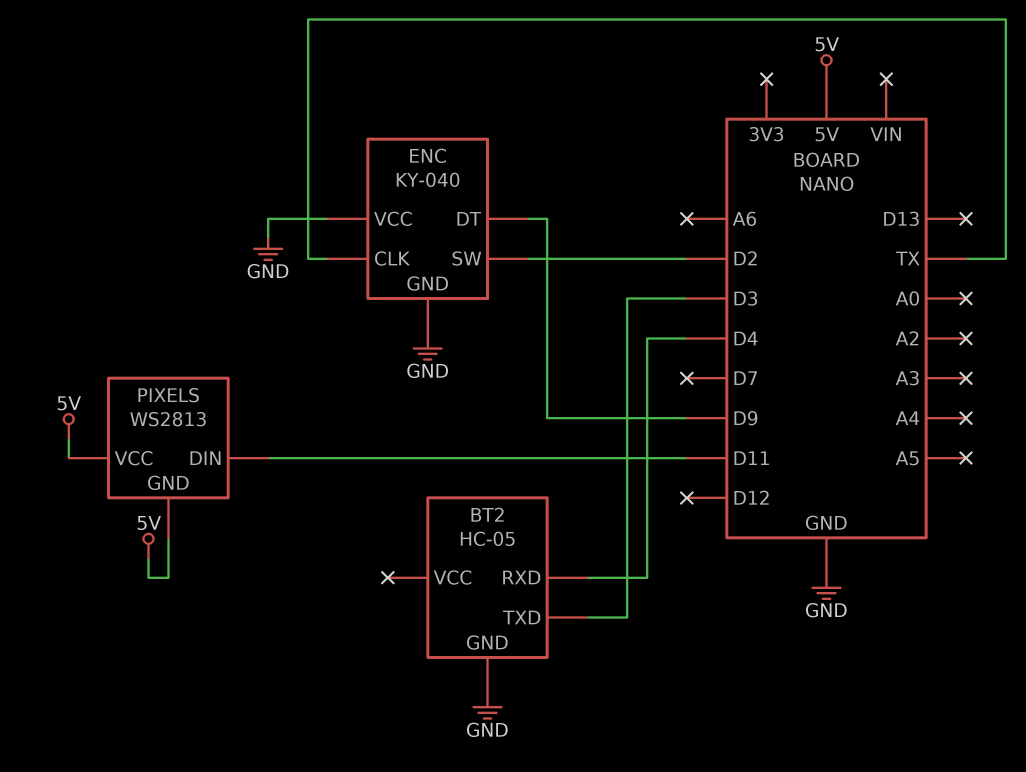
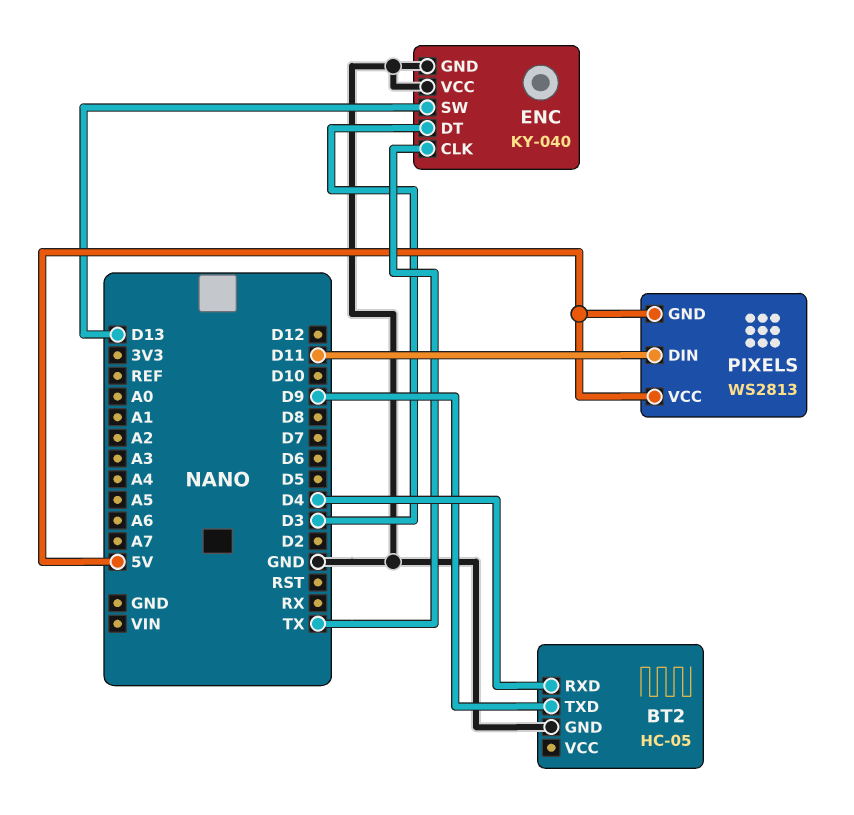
BT2 pin TXD: D3 -> D9
ENC pin DT: D9 -> D3
ENC pin SW: D2 -> D13

